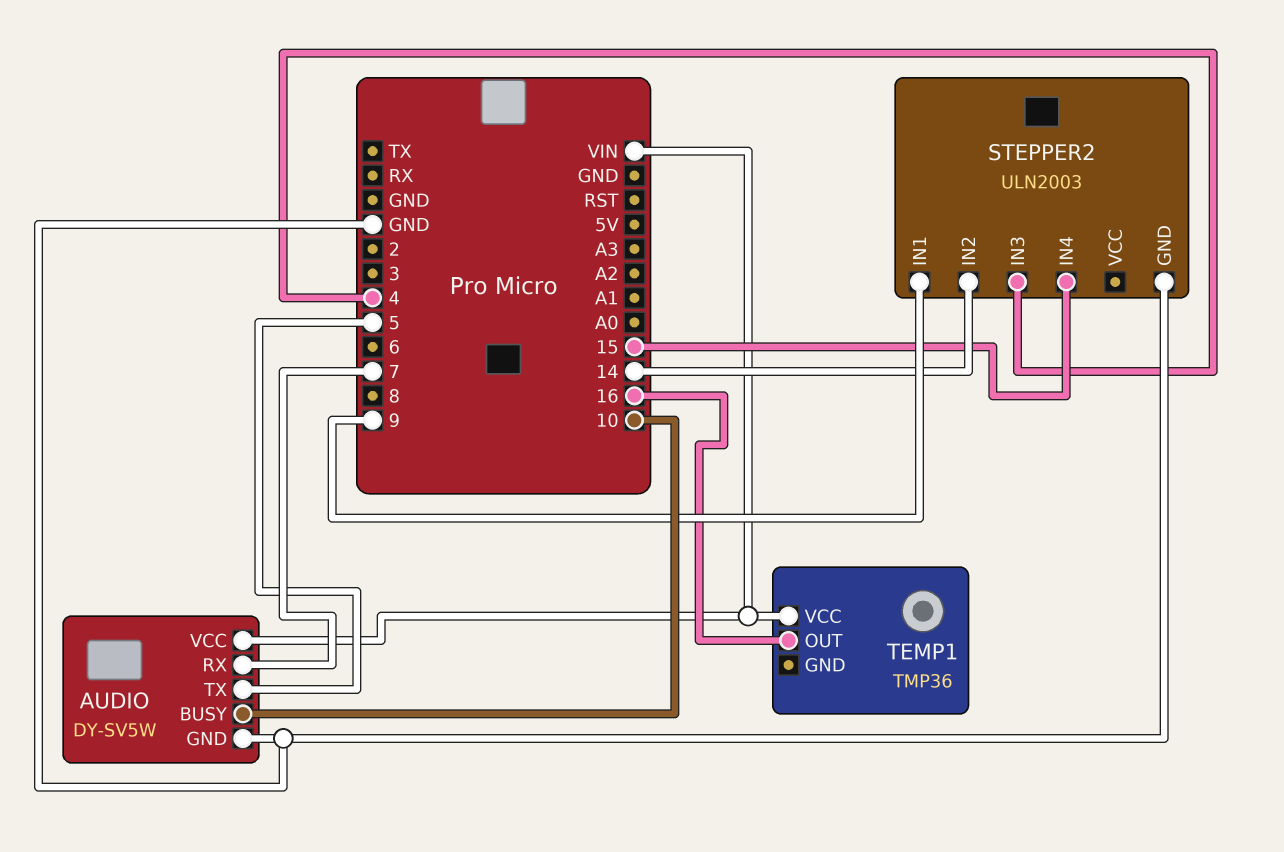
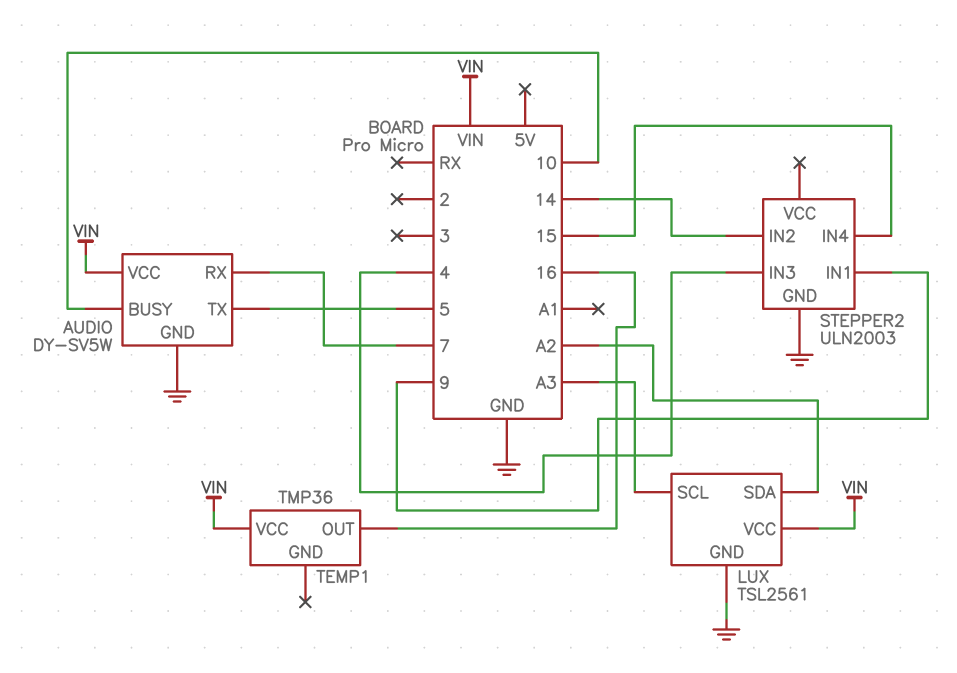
LUX: none -> TSL2561
LUX pin GND: none -> GND
LUX pin SCL: none -> A3
LUX pin SDA: none -> A2
LUX pin VCC: none -> VIN

